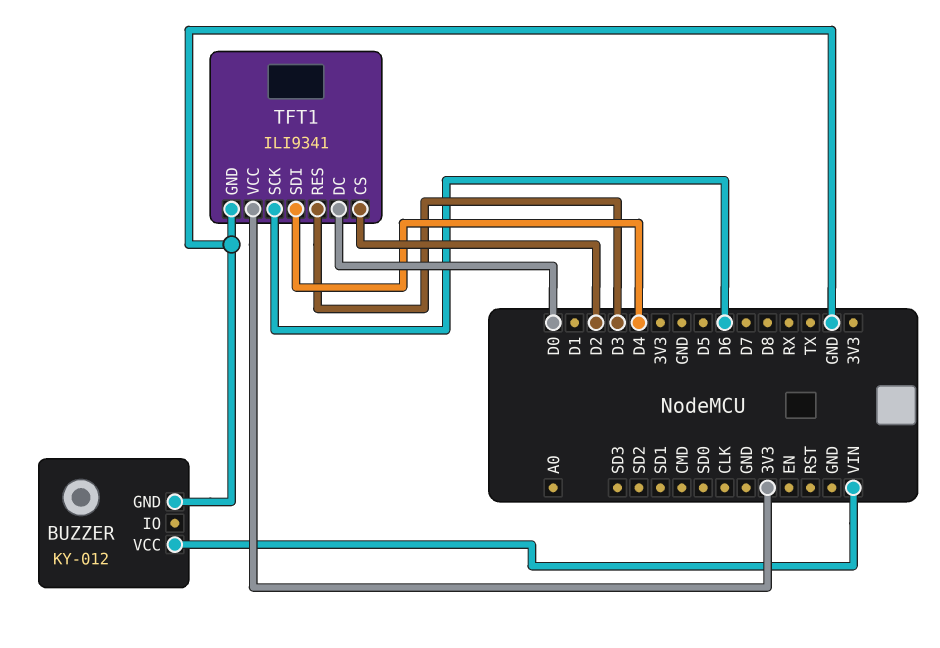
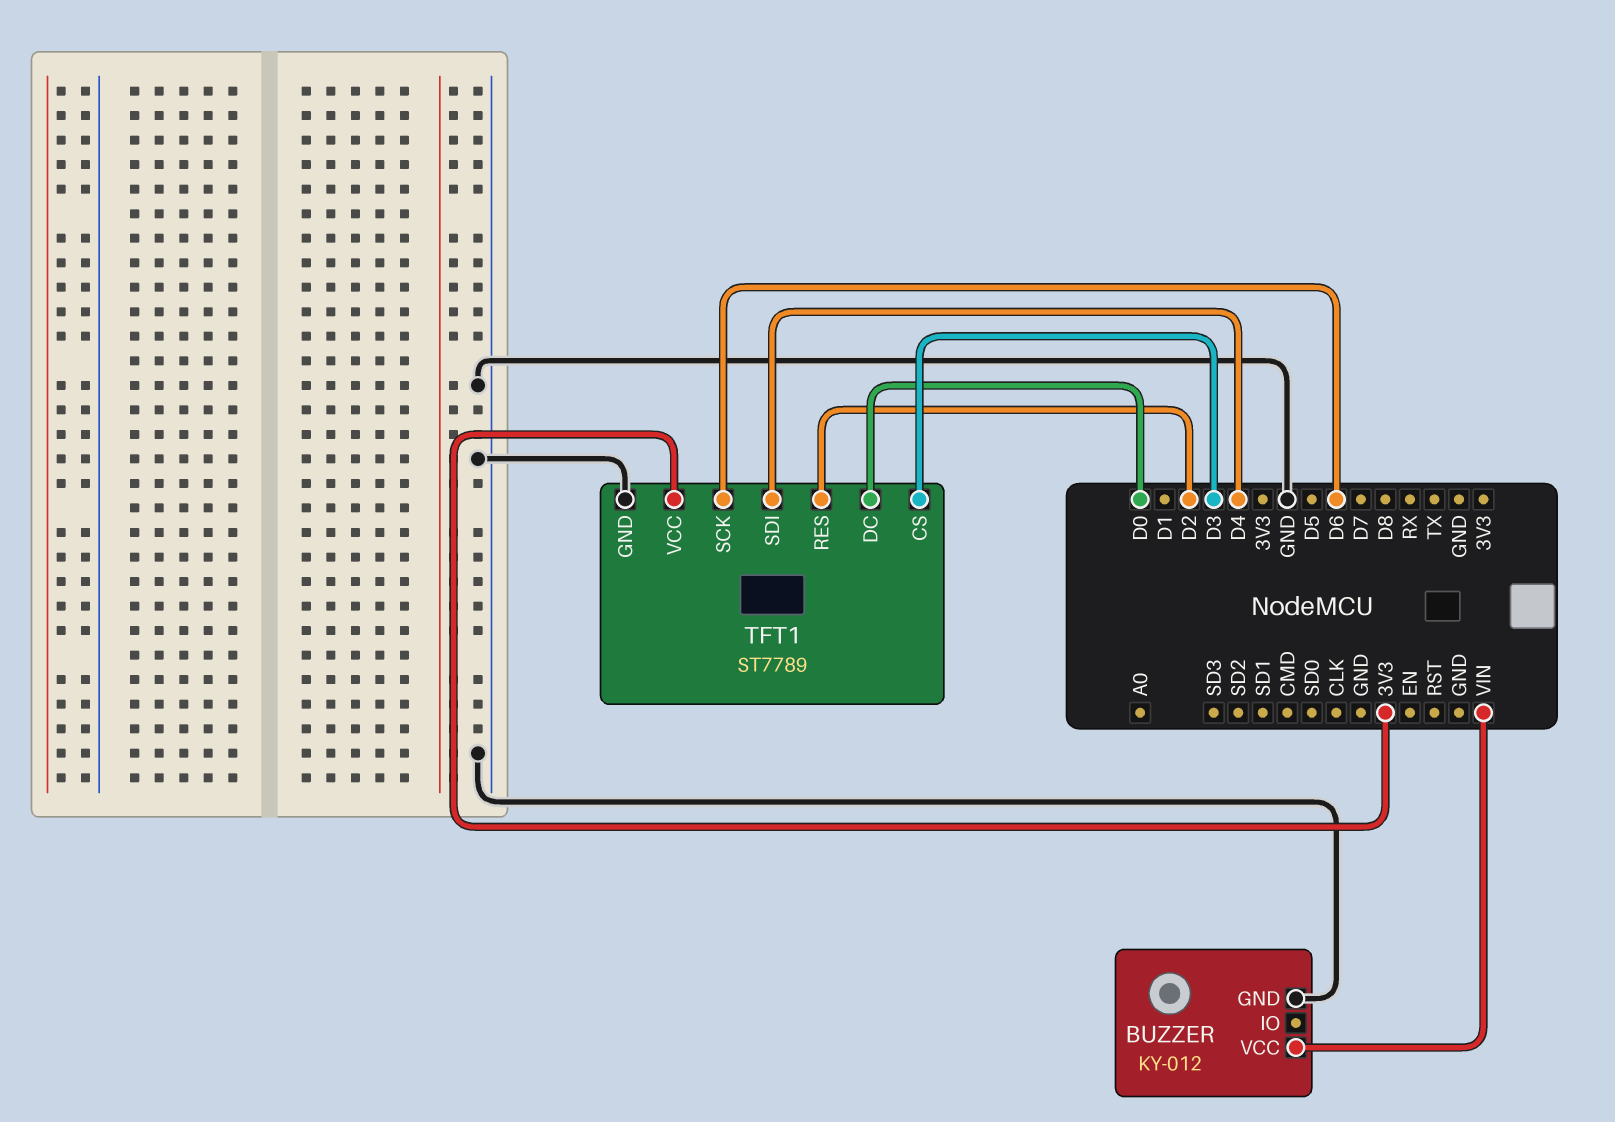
TFT1: ILI9341 -> ST7789
TFT1 pin CS: D2 -> D3
TFT1 pin RES: D3 -> D2

